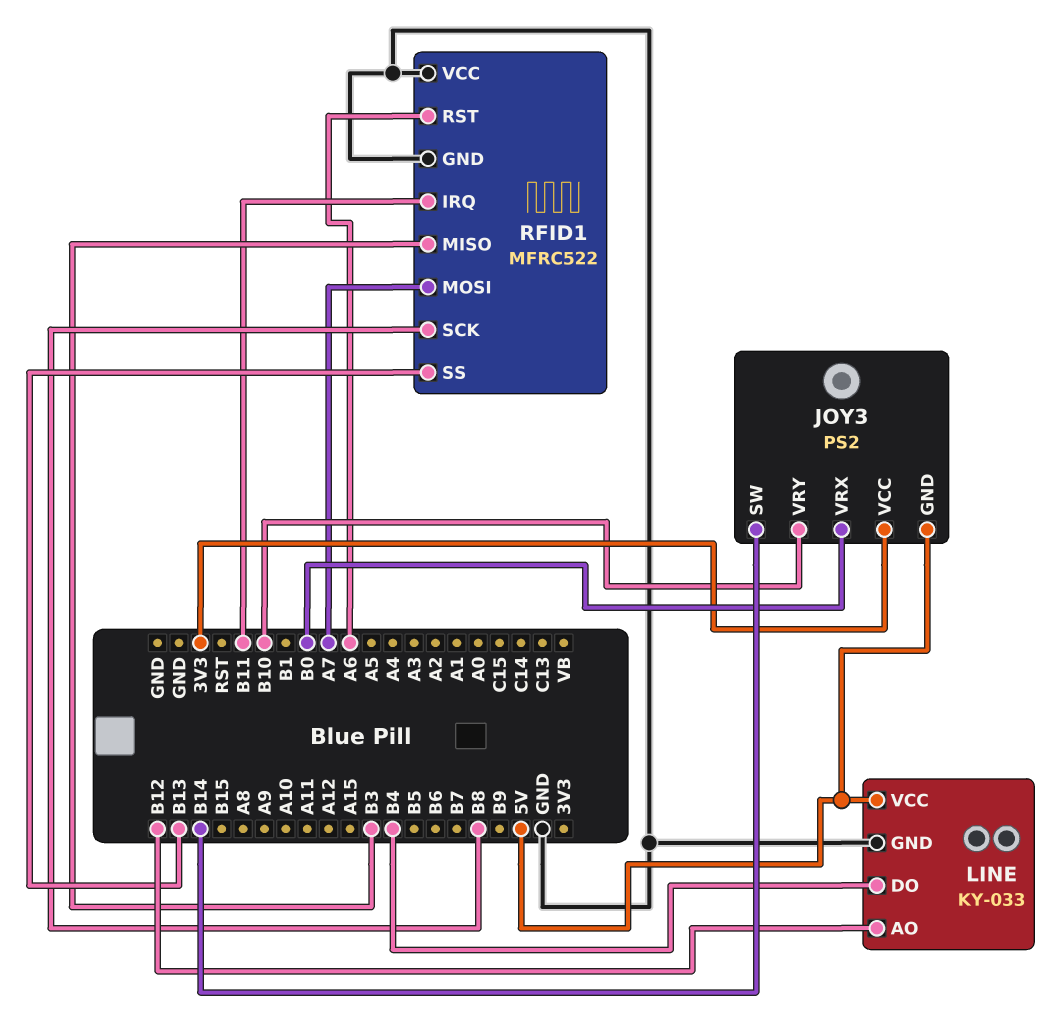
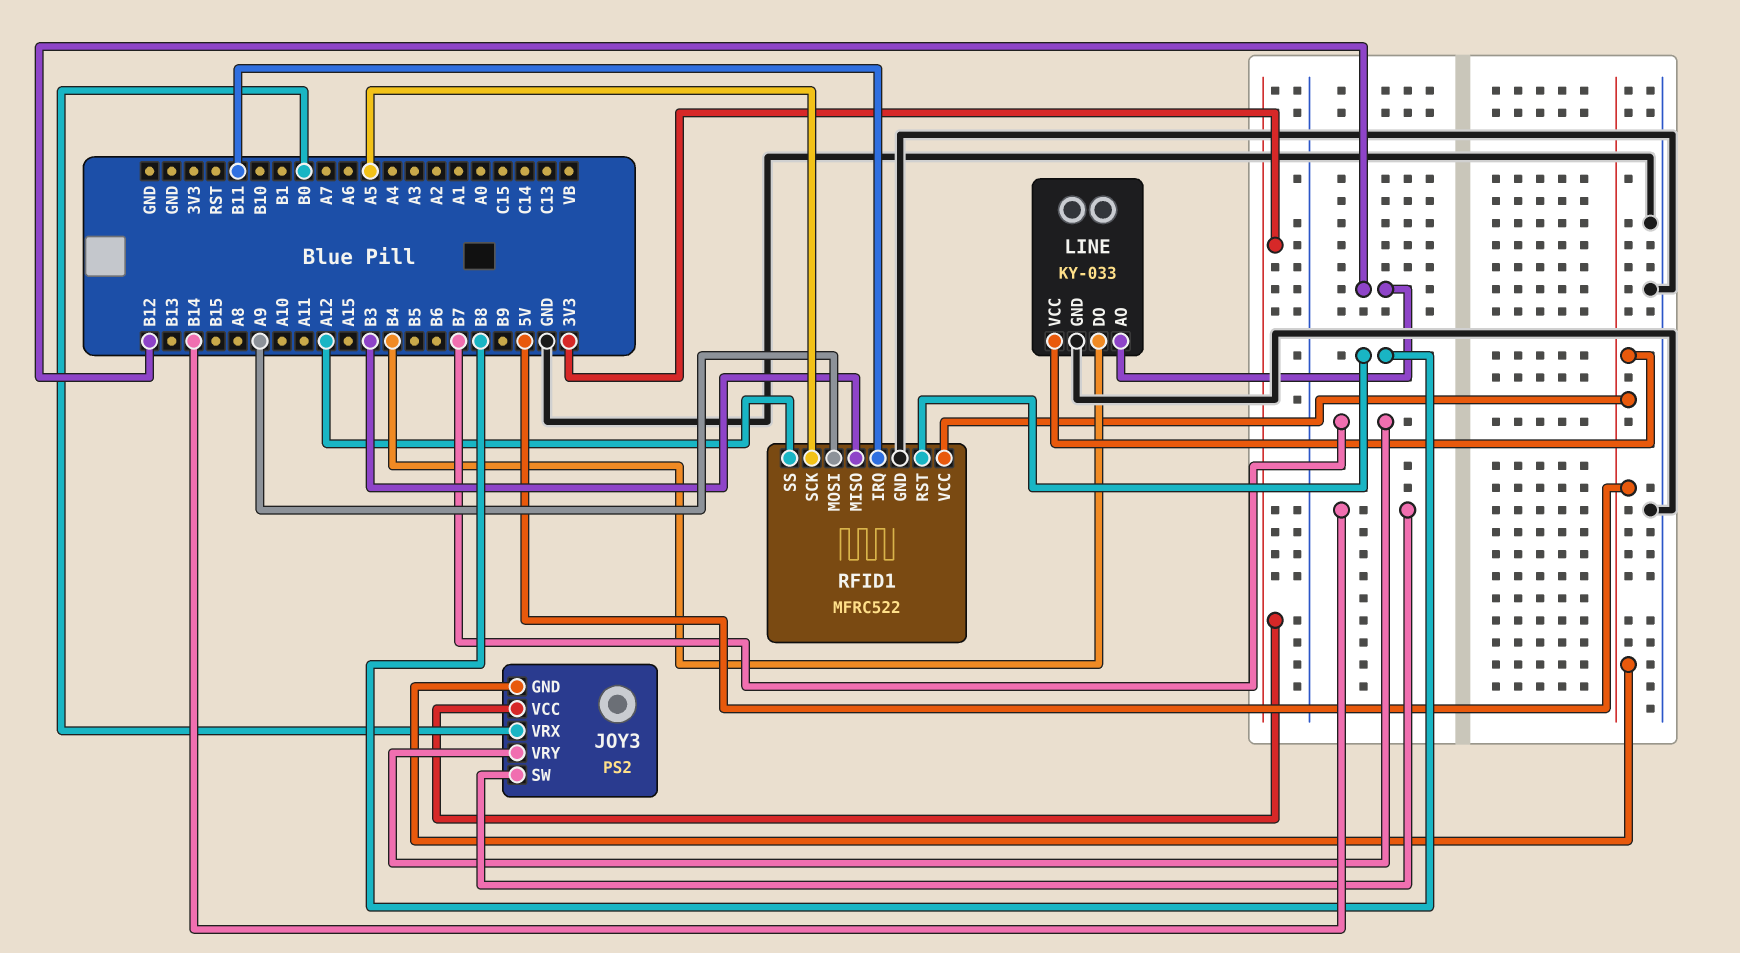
JOY3 pin VRY: B10 -> B7
RFID1 pin MOSI: A7 -> A9
RFID1 pin RST: A6 -> B8
RFID1 pin SCK: B8 -> A5
RFID1 pin SS: B13 -> A12
RFID1 pin VCC: GND -> 5V

